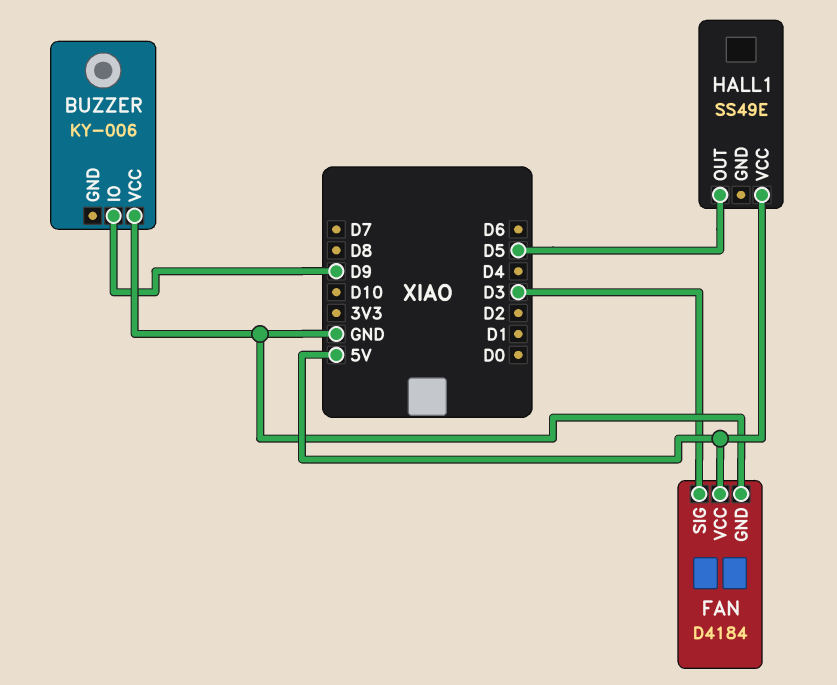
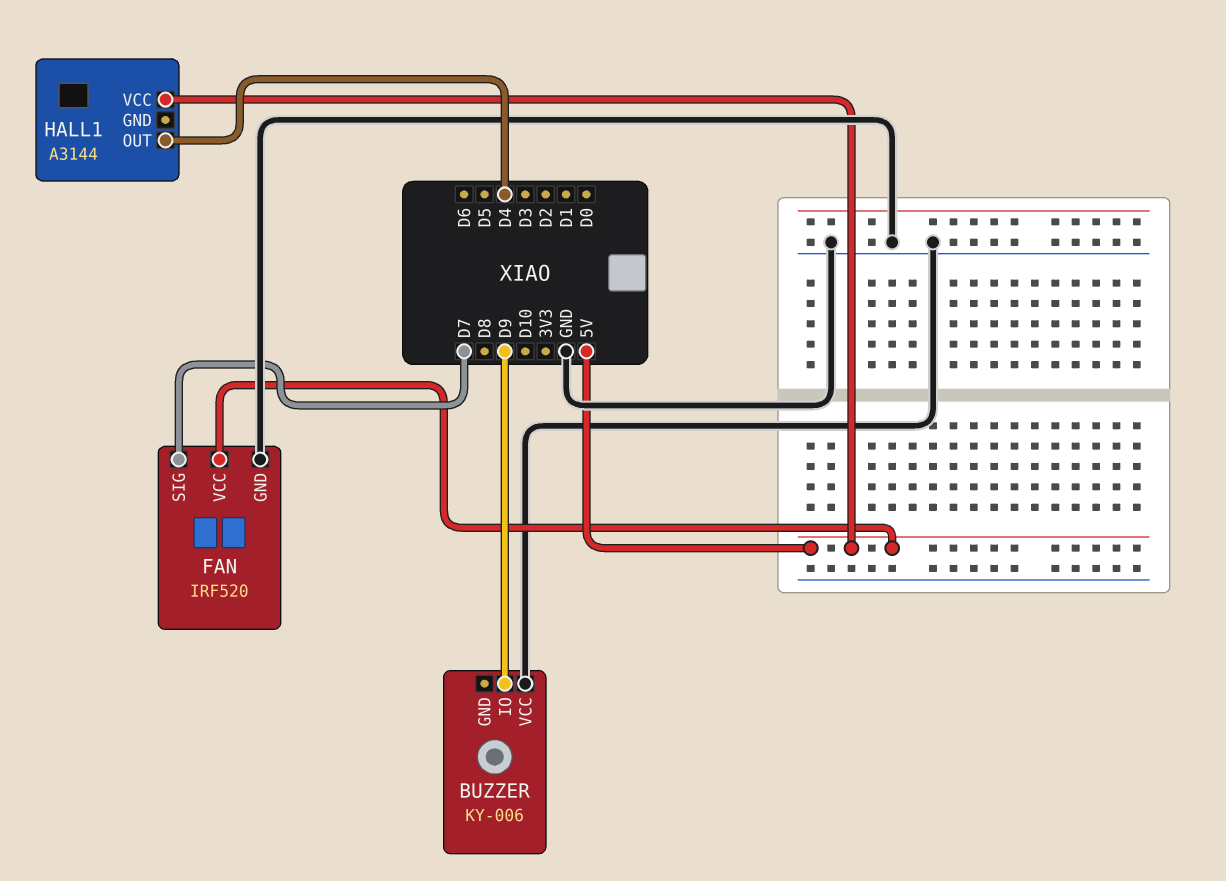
FAN: D4184 -> IRF520
FAN pin SIG: D3 -> D7
HALL1: SS49E -> A3144
HALL1 pin OUT: D5 -> D4

